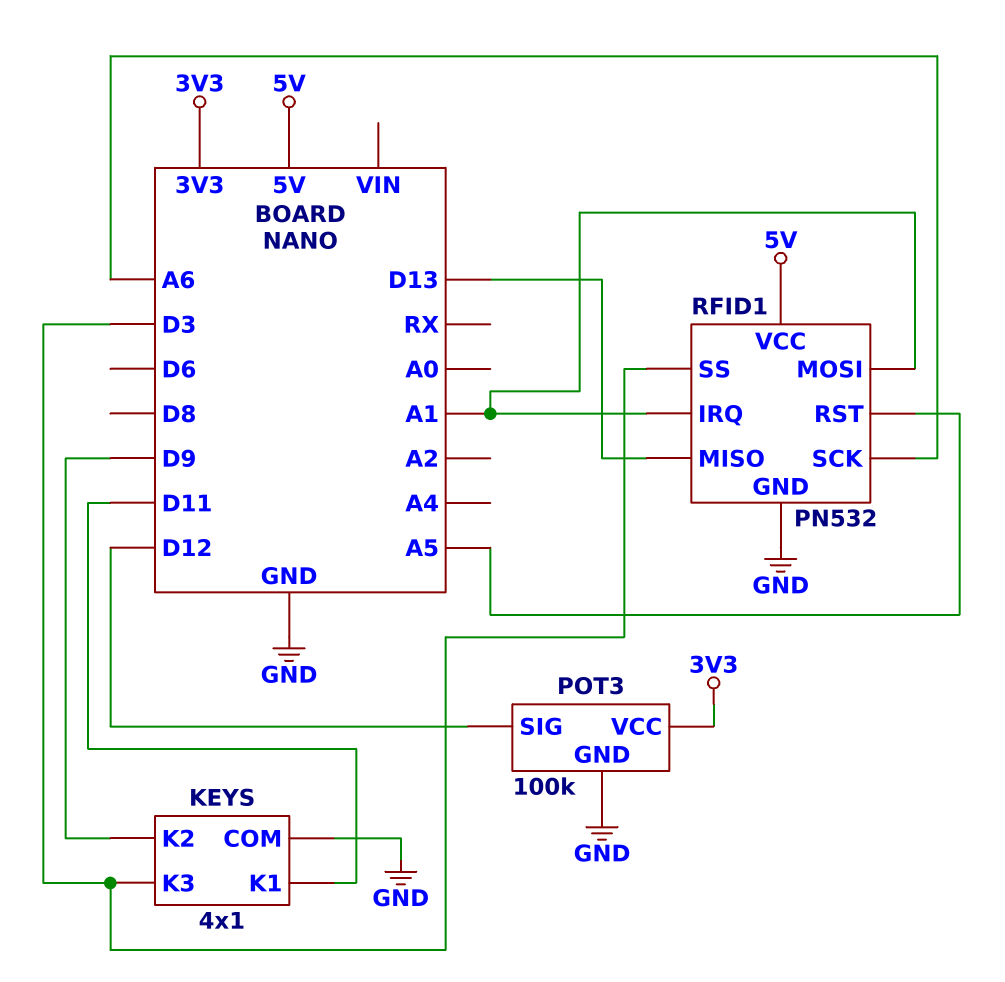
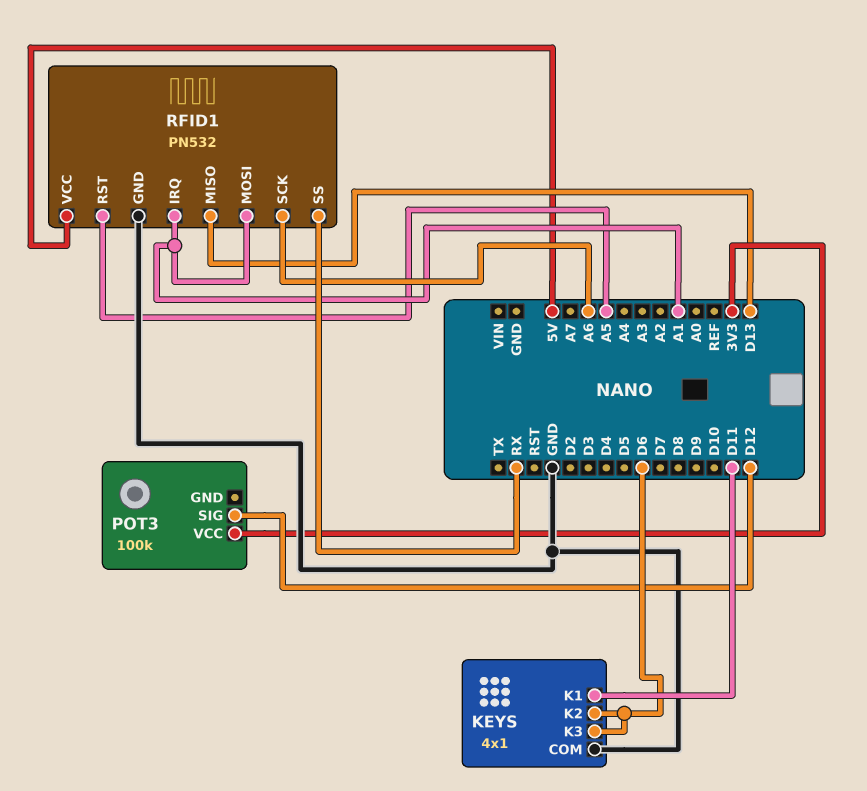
KEYS pin K2: D9 -> D6
KEYS pin K3: D3 -> D6
POT3 pin GND: GND -> none
RFID1 pin SS: D3 -> RX

